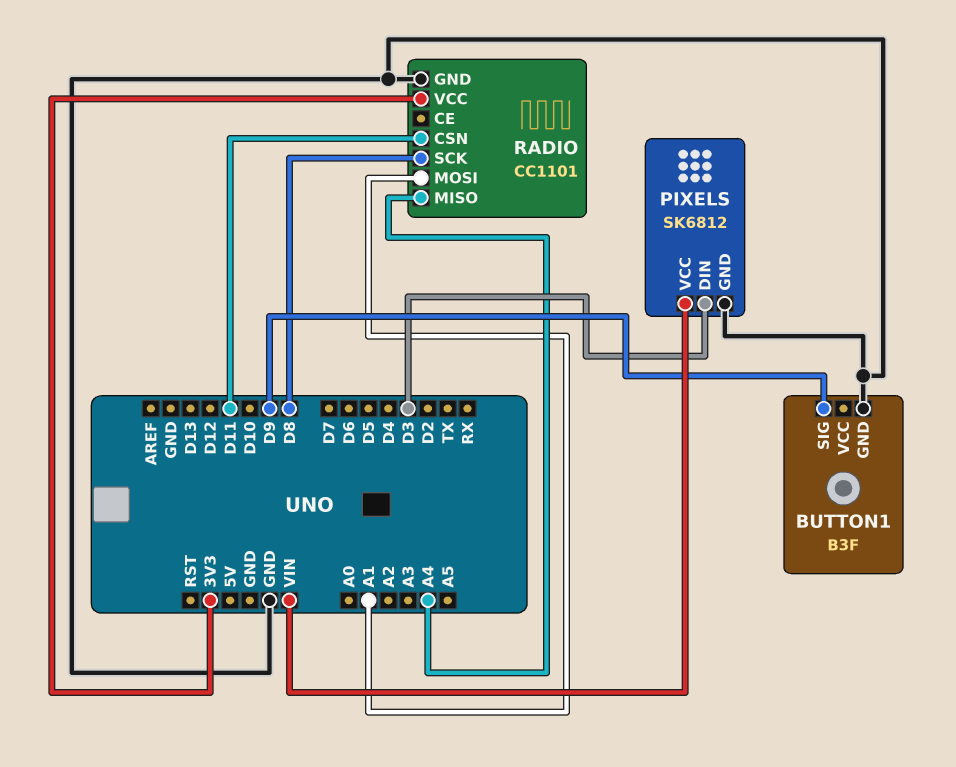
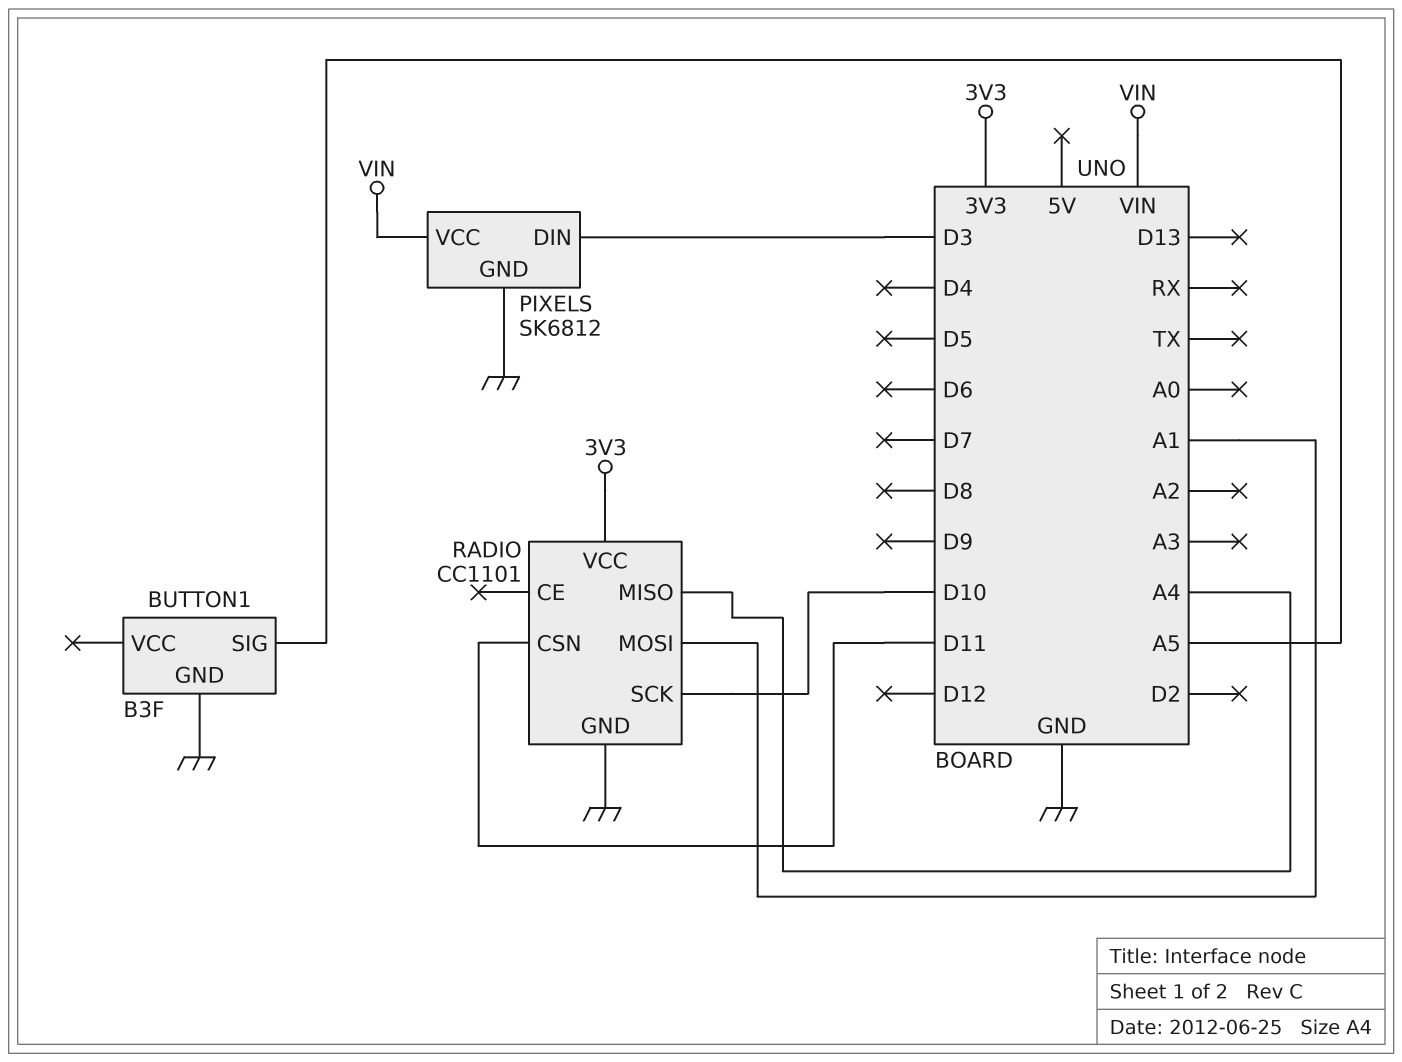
BUTTON1 pin SIG: D9 -> A5
RADIO pin SCK: D8 -> D10

